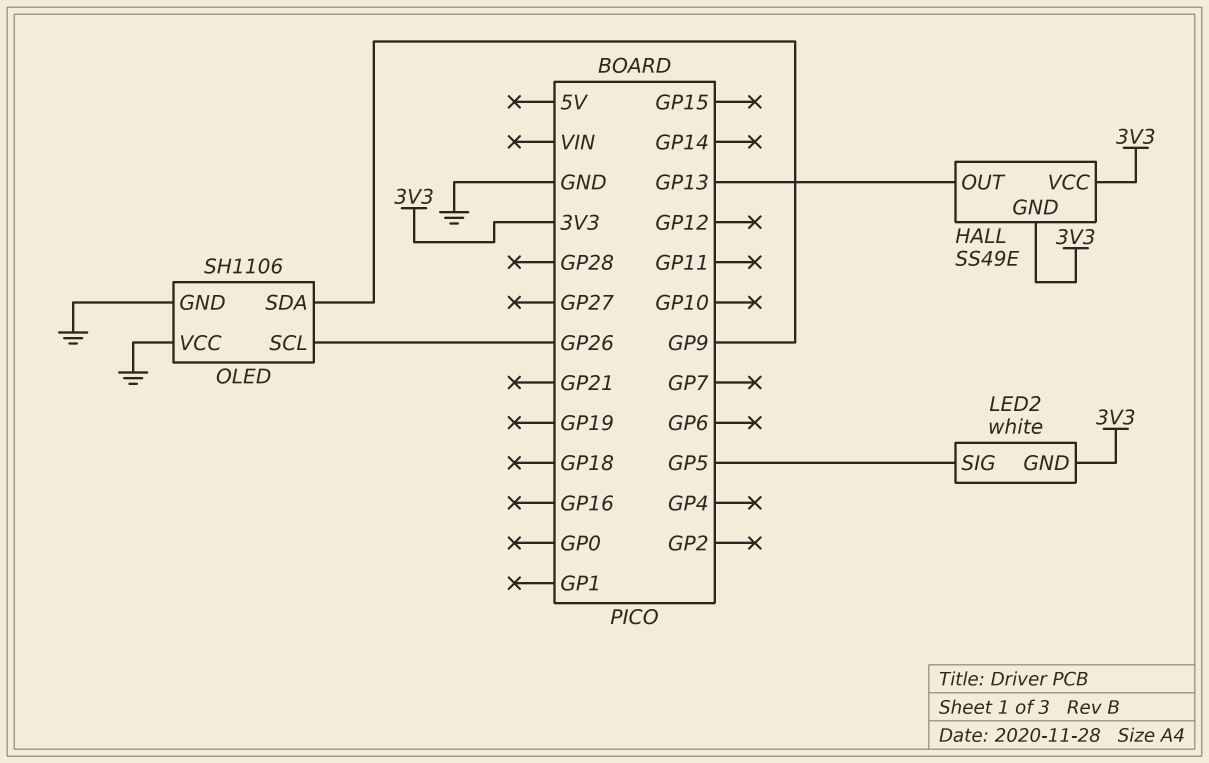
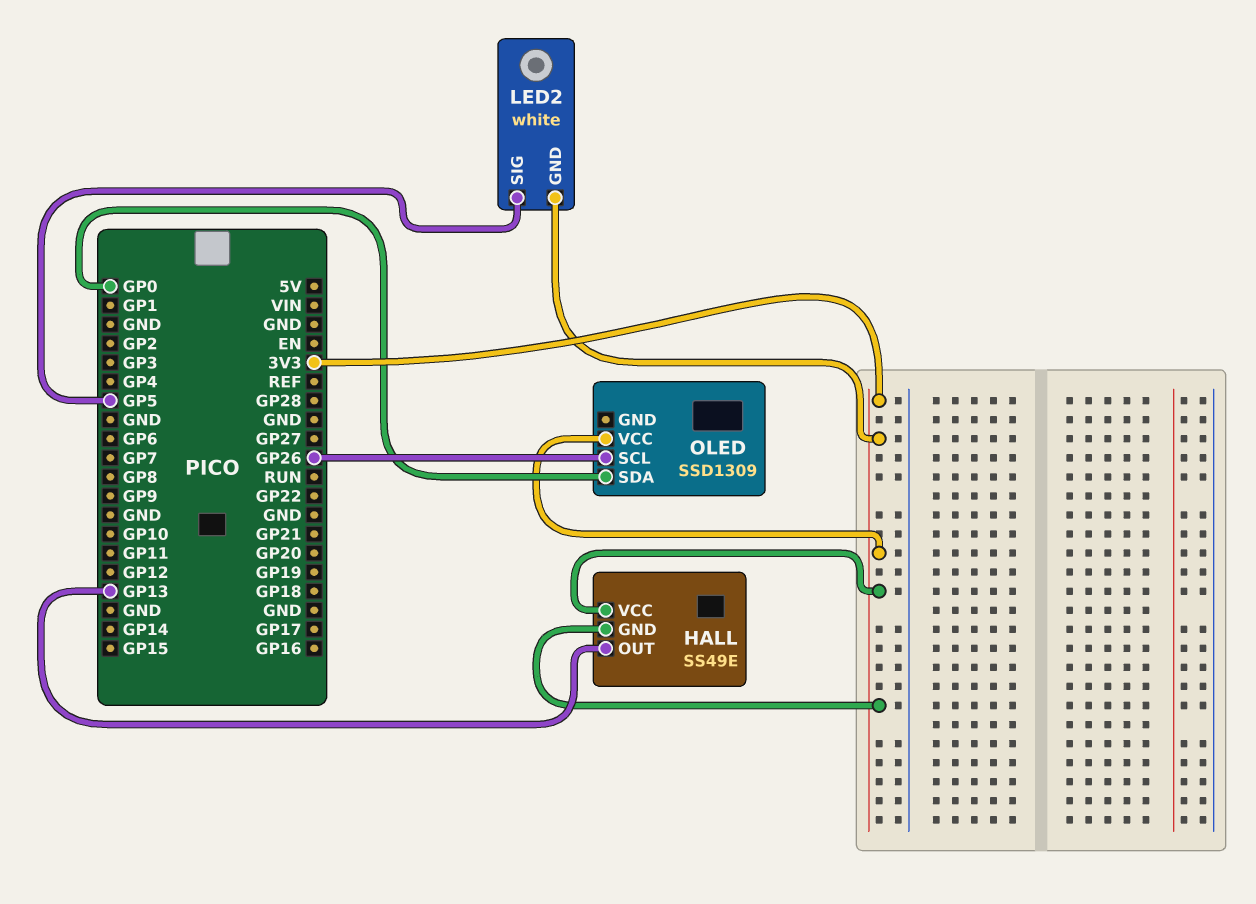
OLED: SH1106 -> SSD1309
OLED pin GND: GND -> none
OLED pin SDA: GP9 -> GP0
OLED pin VCC: GND -> 3V3

